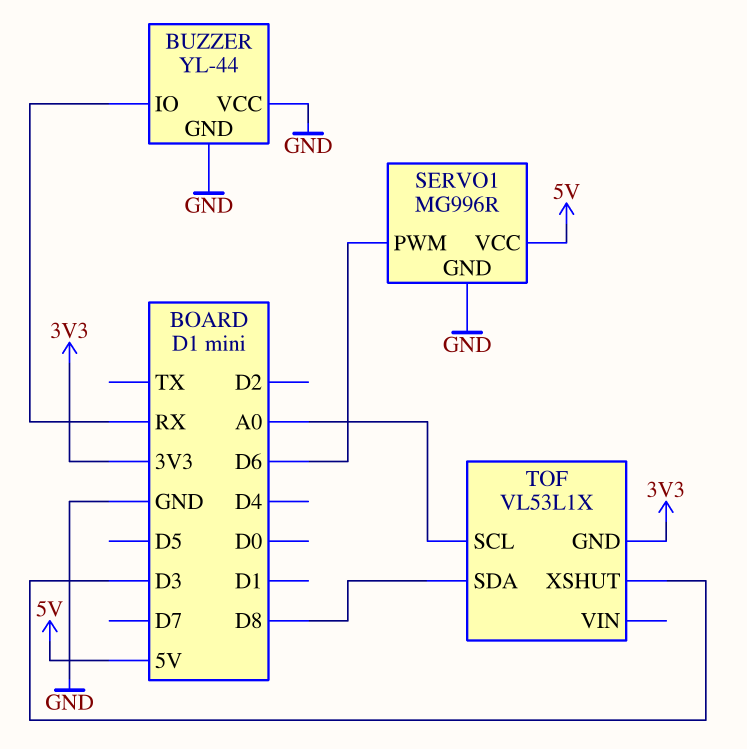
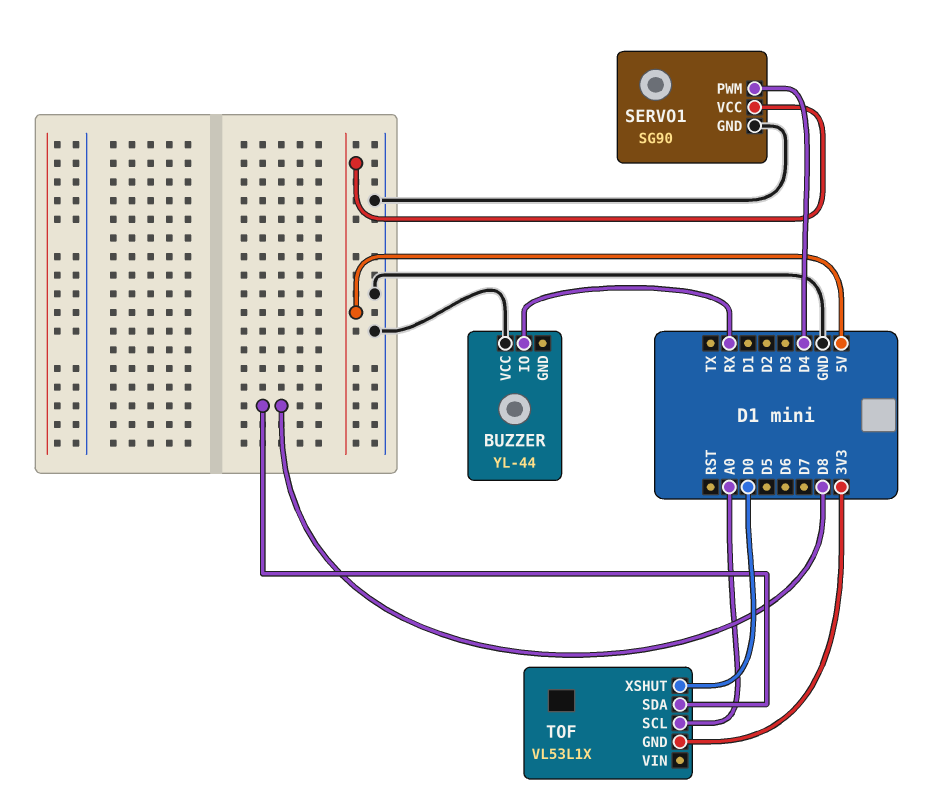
BUZZER pin GND: GND -> none
SERVO1: MG996R -> SG90
SERVO1 pin PWM: D6 -> D4
TOF pin XSHUT: D3 -> D0

